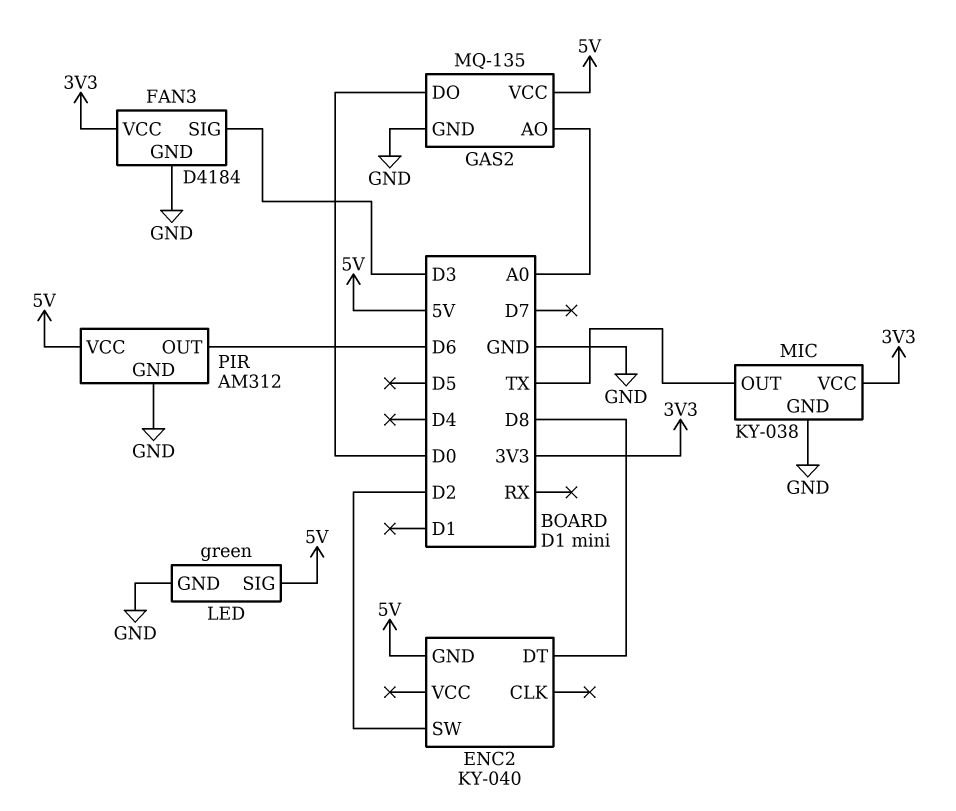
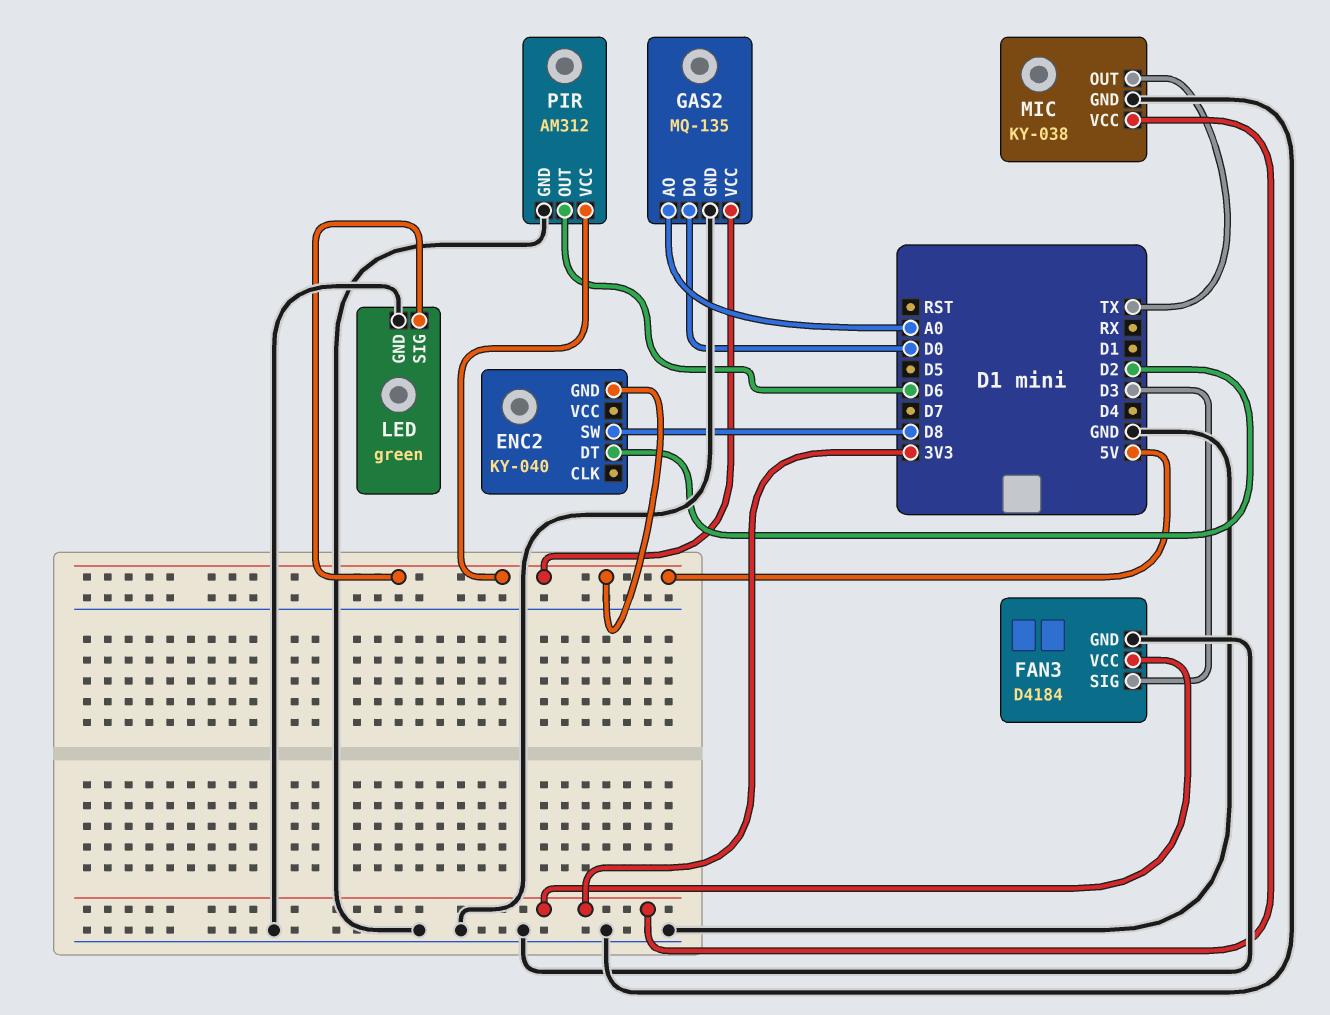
ENC2 pin DT: D8 -> D2
ENC2 pin SW: D2 -> D8

